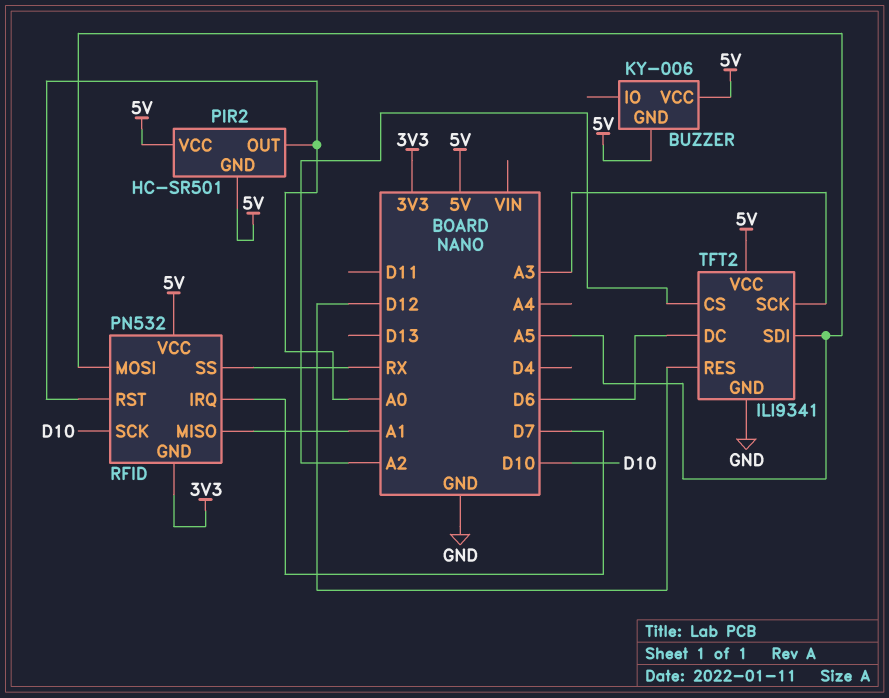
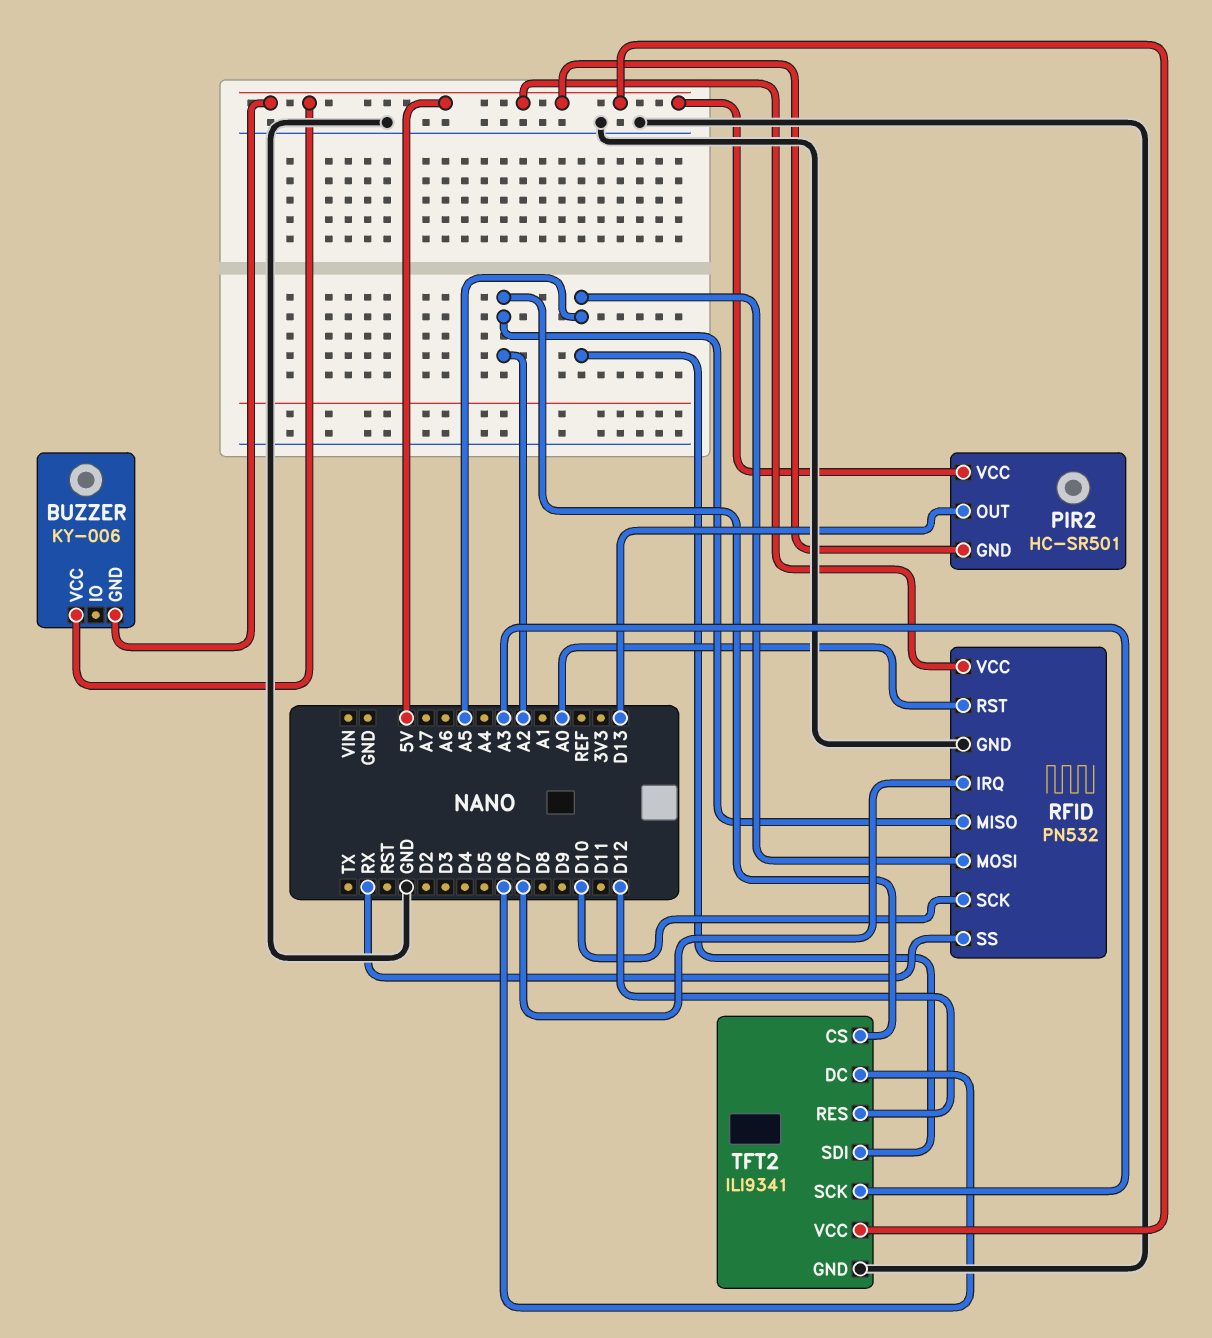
PIR2 pin OUT: A0 -> D13
RFID pin GND: 3V3 -> GND
RFID pin MISO: A1 -> A2

